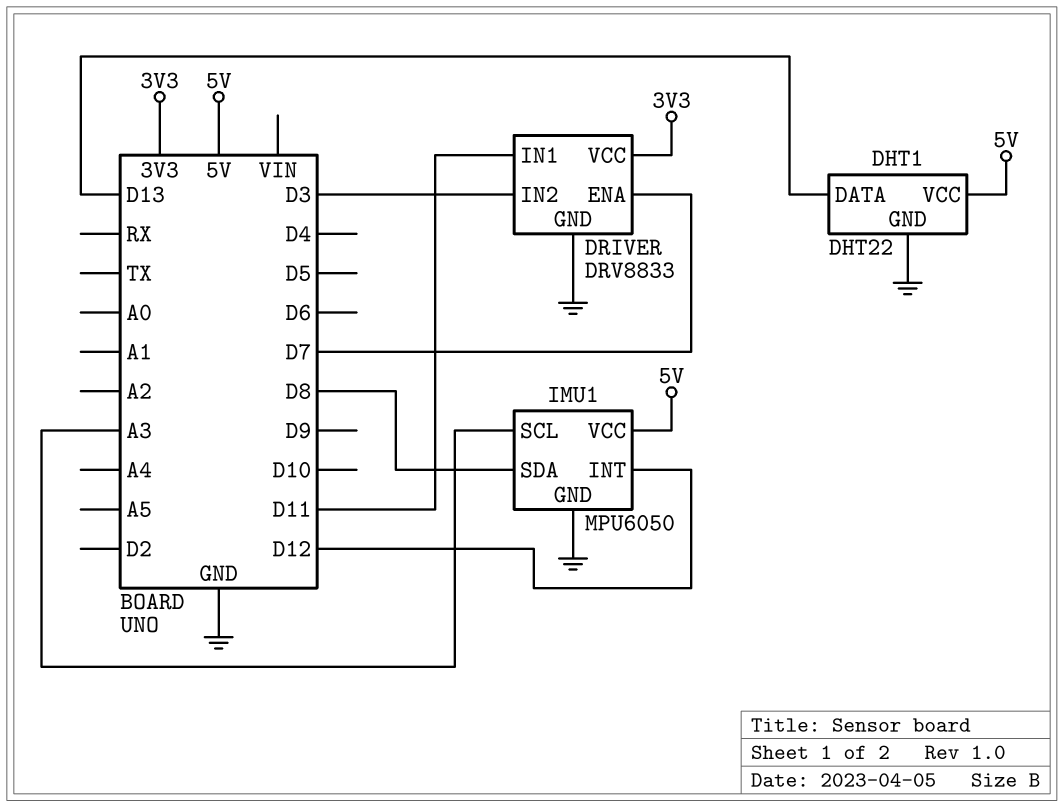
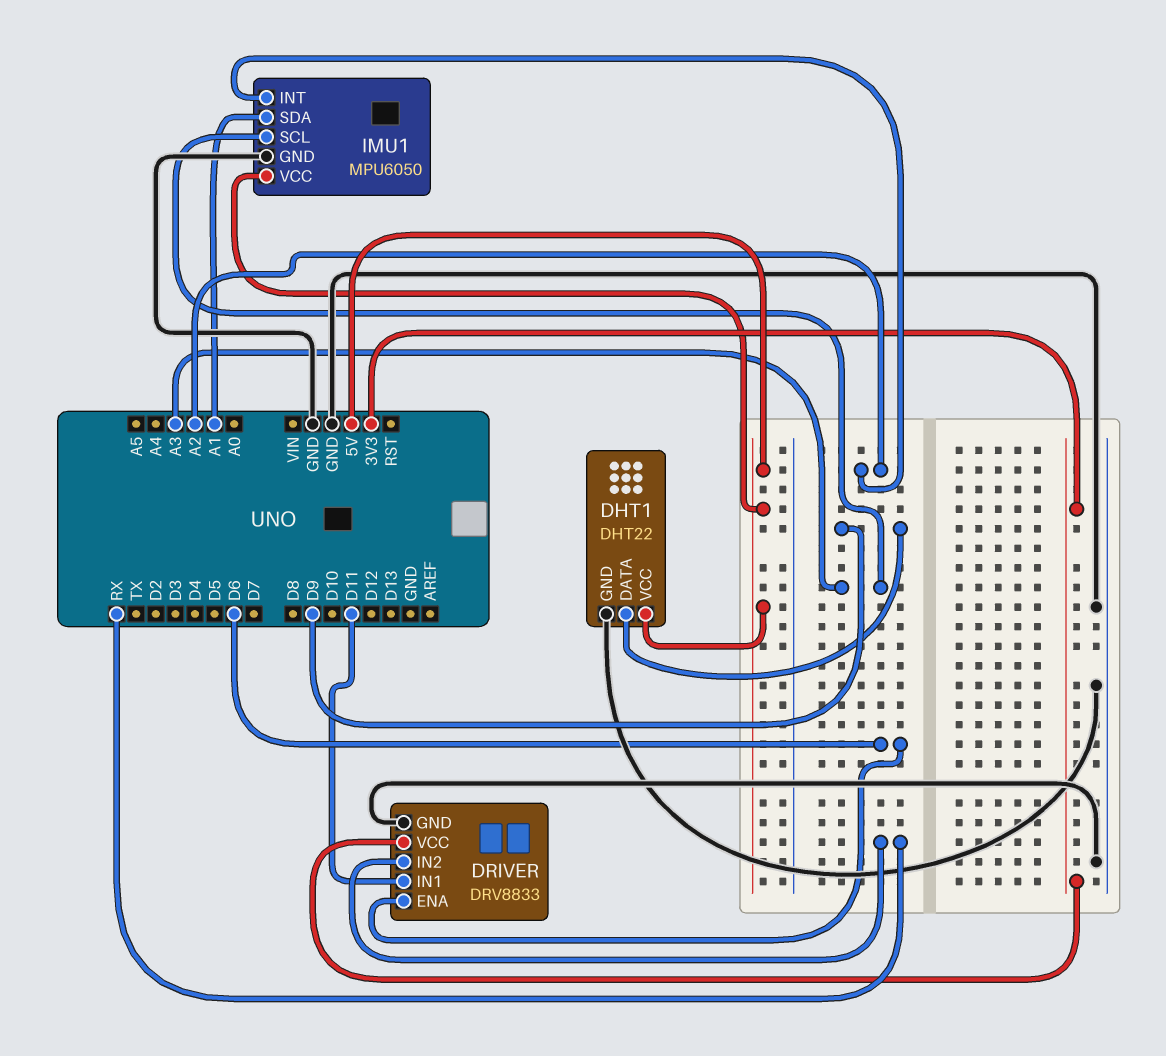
DHT1 pin DATA: D13 -> D9
DRIVER pin ENA: D7 -> D6
DRIVER pin IN2: D3 -> RX
IMU1 pin INT: D12 -> A2
IMU1 pin SDA: D8 -> A1

